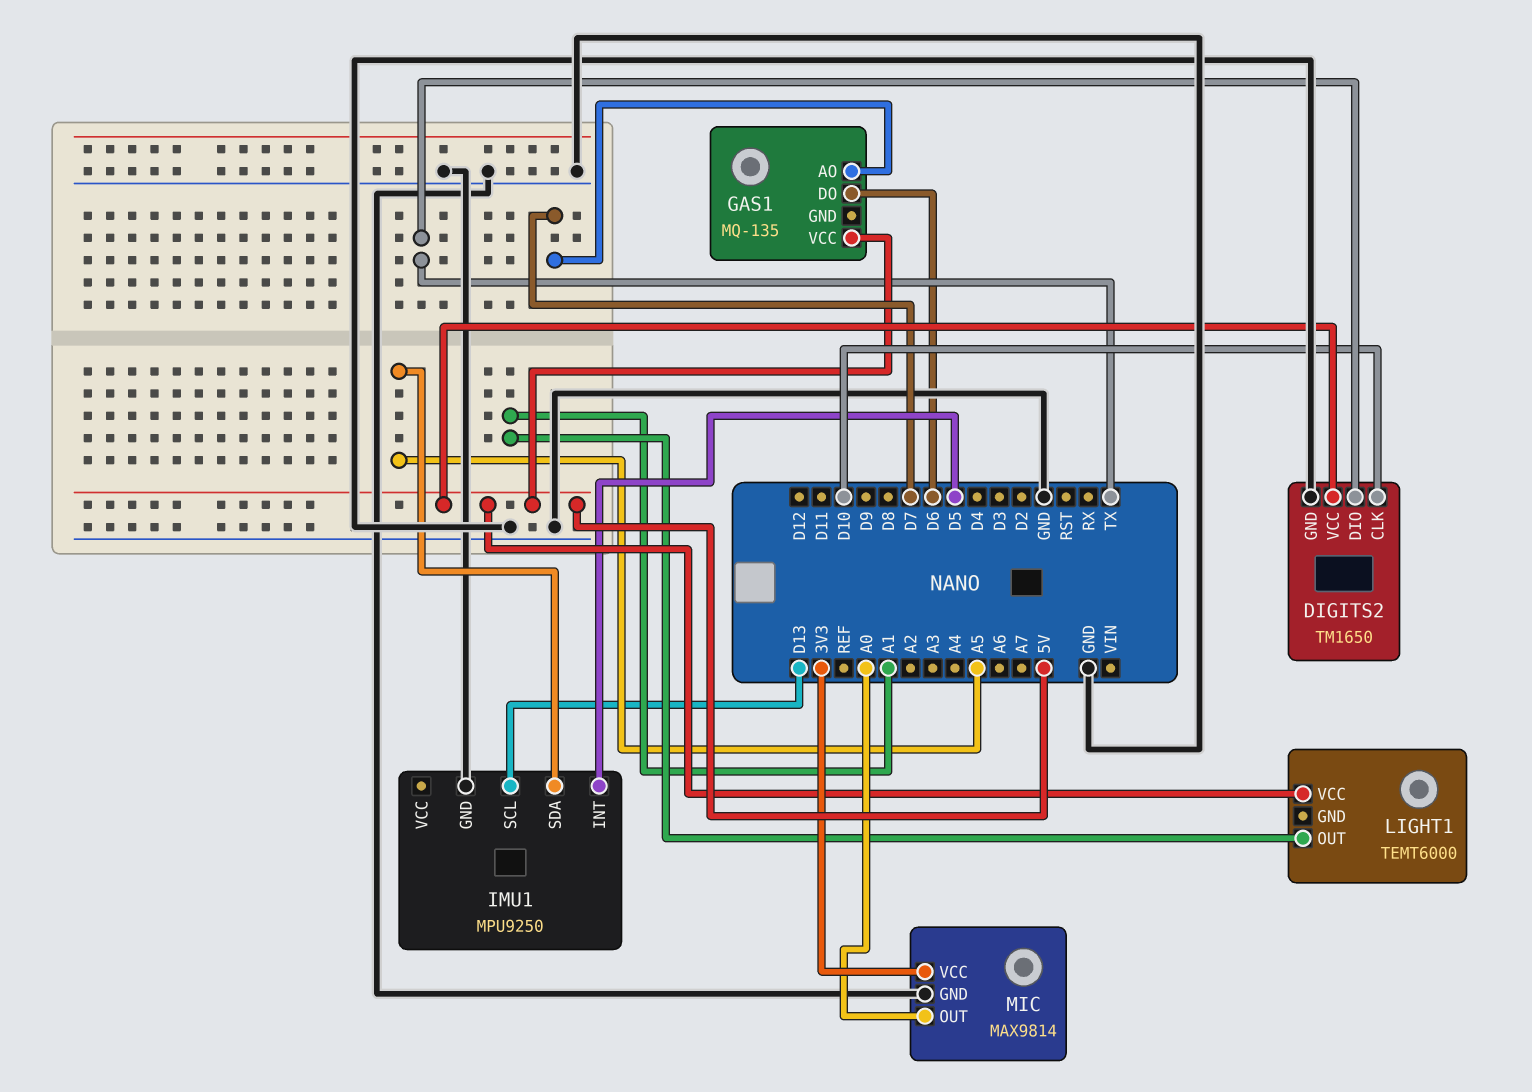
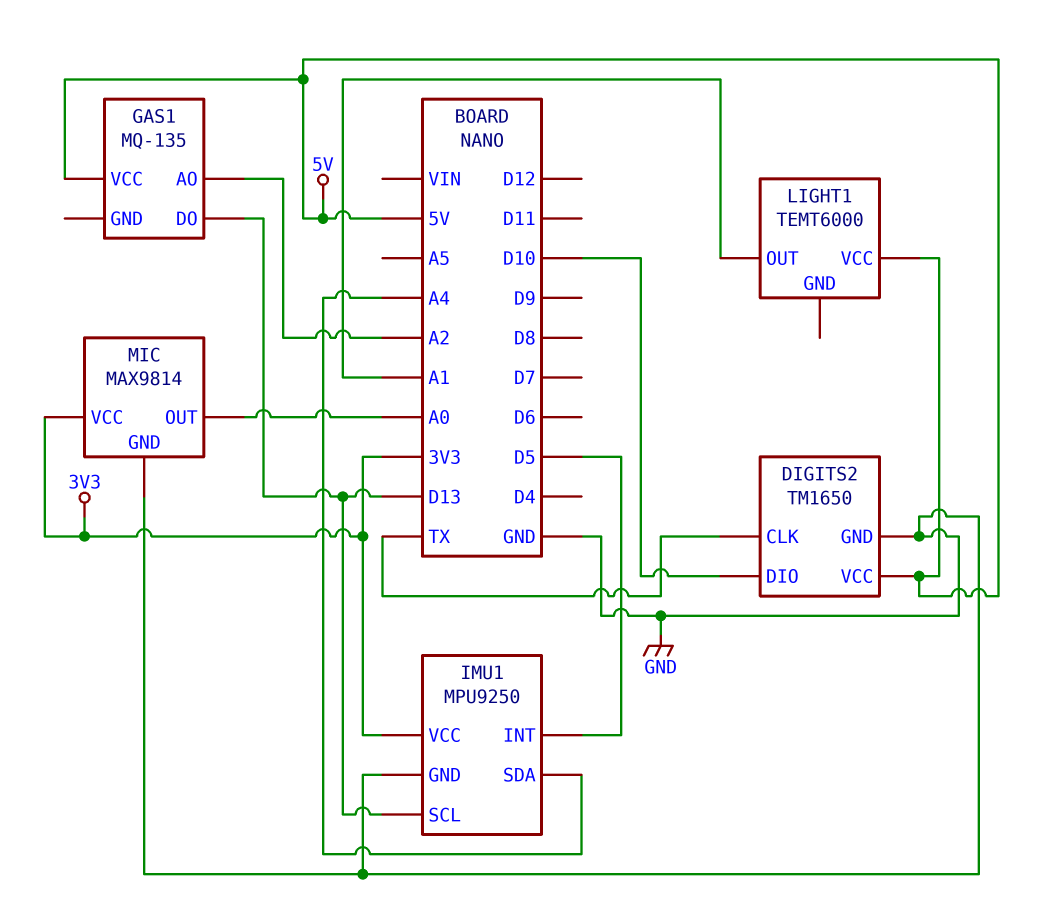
DIGITS2 pin CLK: D10 -> TX
DIGITS2 pin DIO: TX -> D10
GAS1 pin AO: D7 -> A2
GAS1 pin DO: D6 -> D13
IMU1 pin SDA: A5 -> A4
IMU1 pin VCC: none -> 3V3

